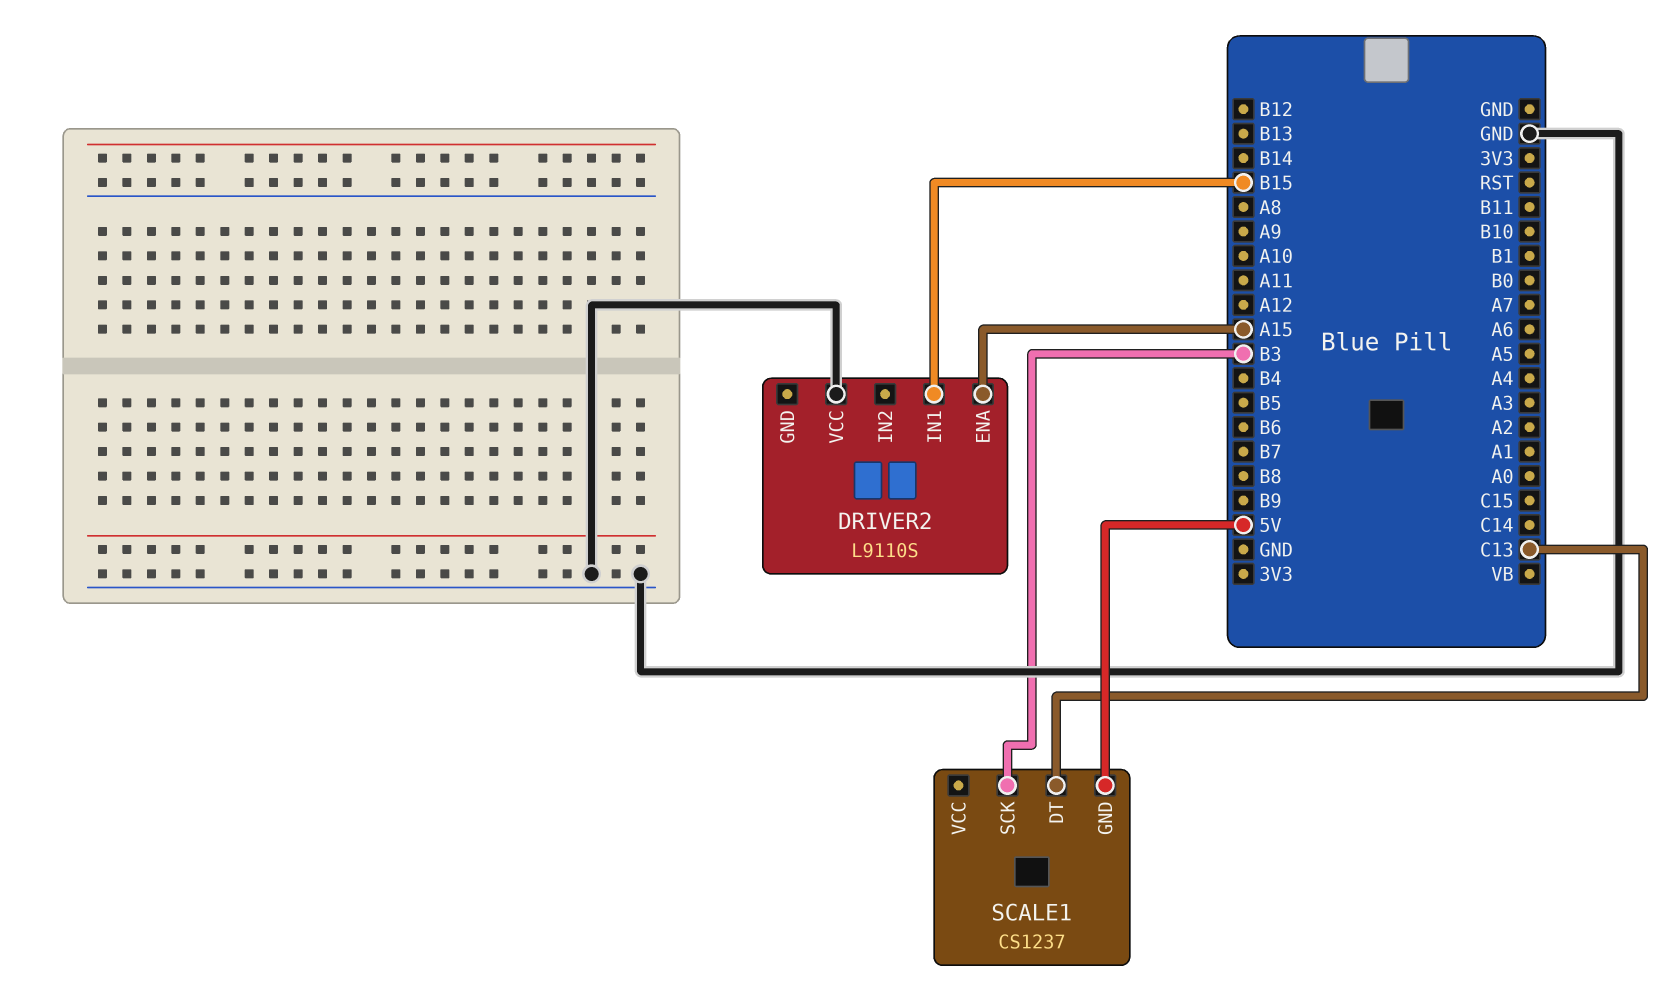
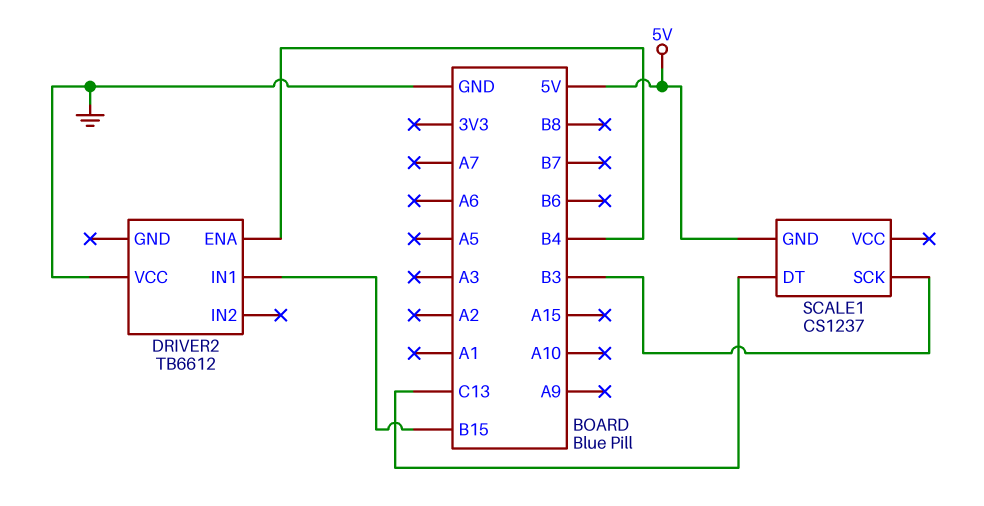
DRIVER2: L9110S -> TB6612
DRIVER2 pin ENA: A15 -> B4

